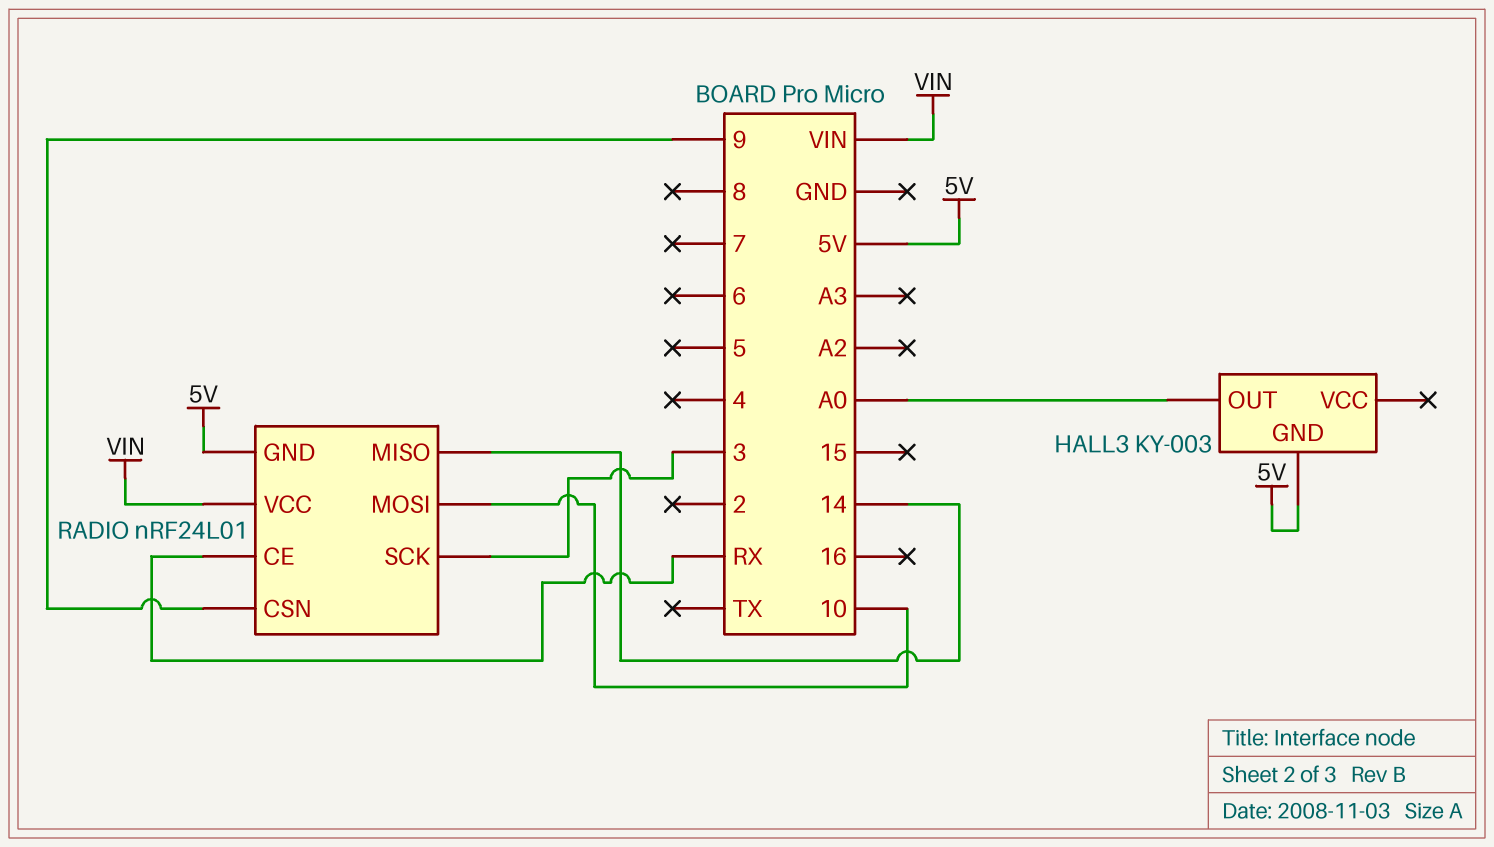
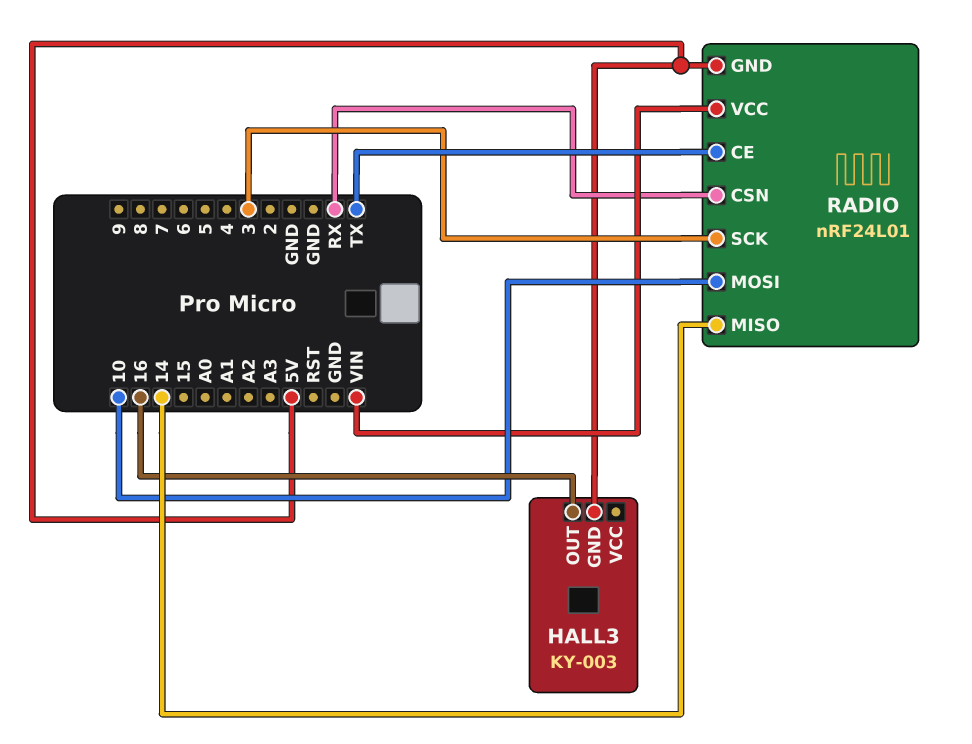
HALL3 pin OUT: A0 -> 16
RADIO pin CE: RX -> TX
RADIO pin CSN: 9 -> RX

